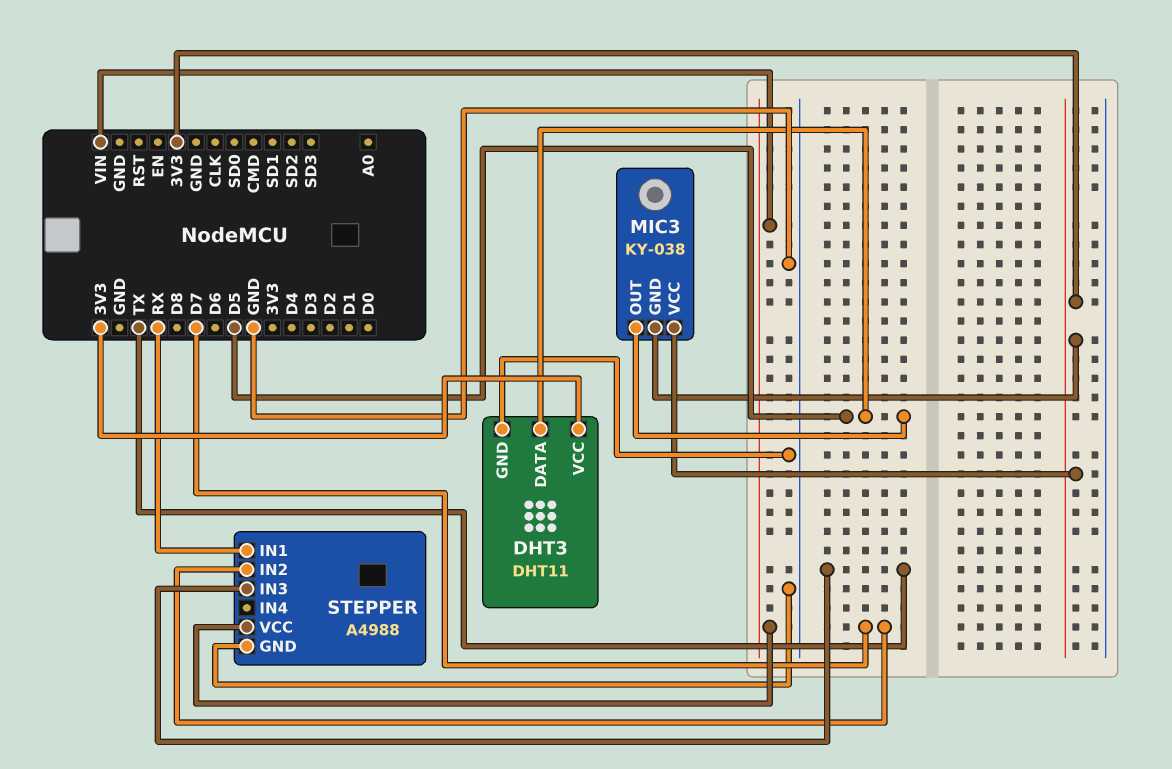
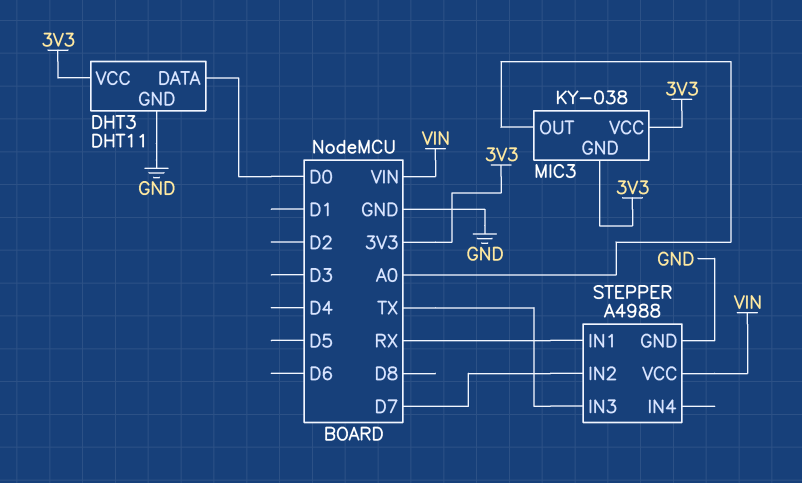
DHT3 pin DATA: D5 -> D0
MIC3 pin OUT: D5 -> A0

